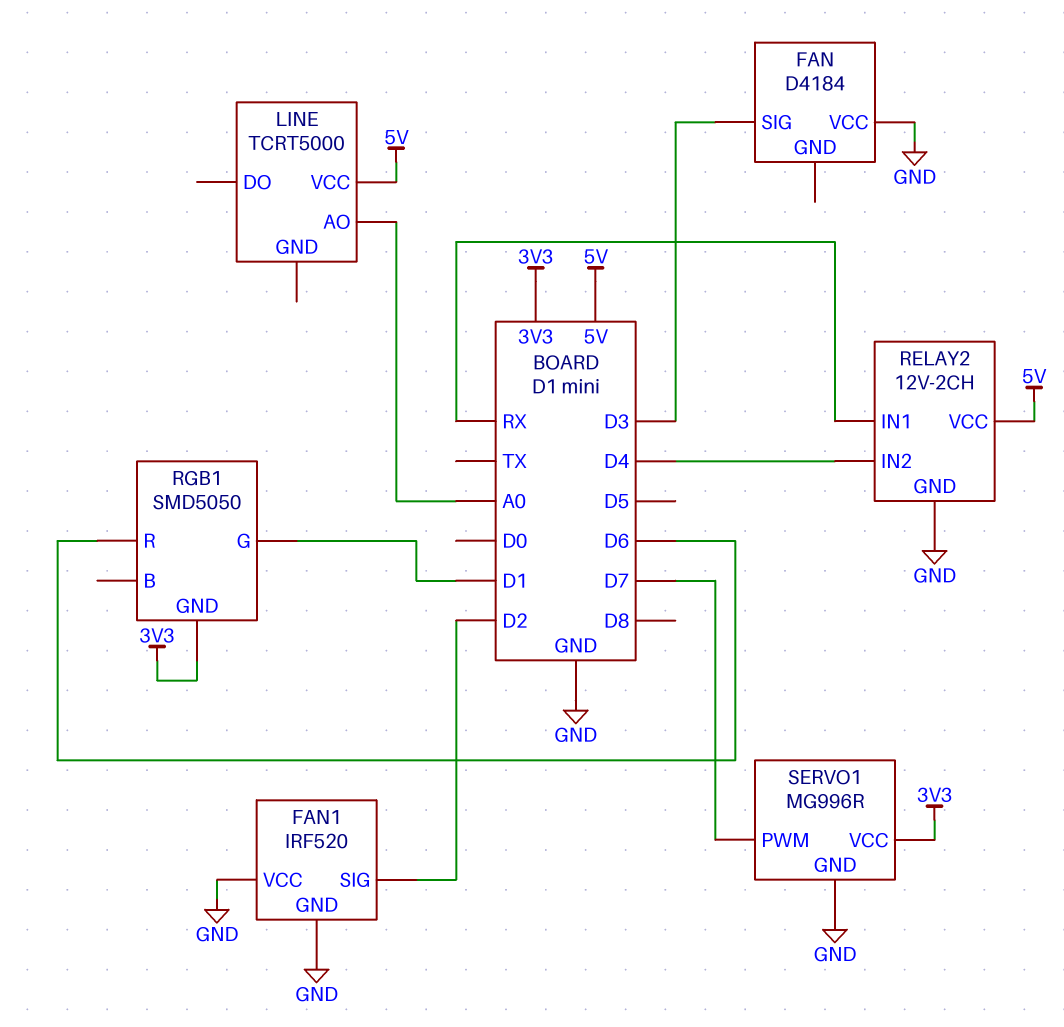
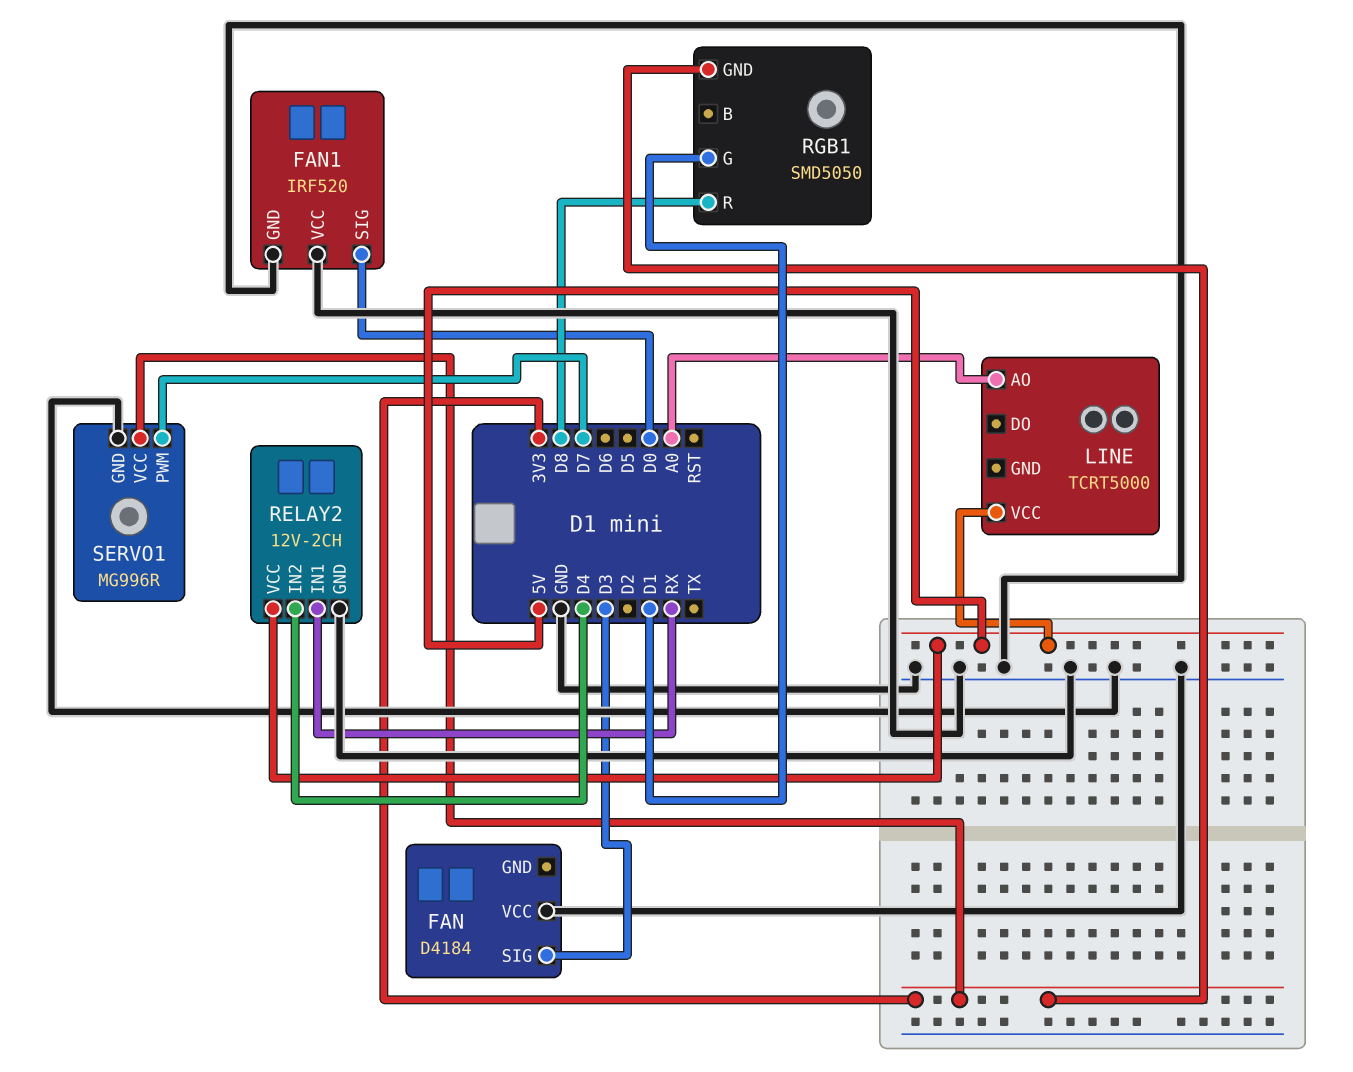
FAN1 pin SIG: D2 -> D0
RGB1 pin R: D6 -> D8

